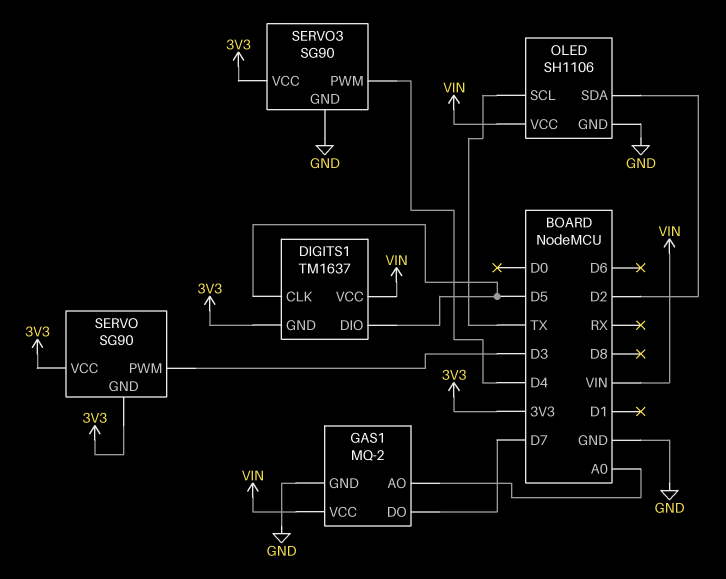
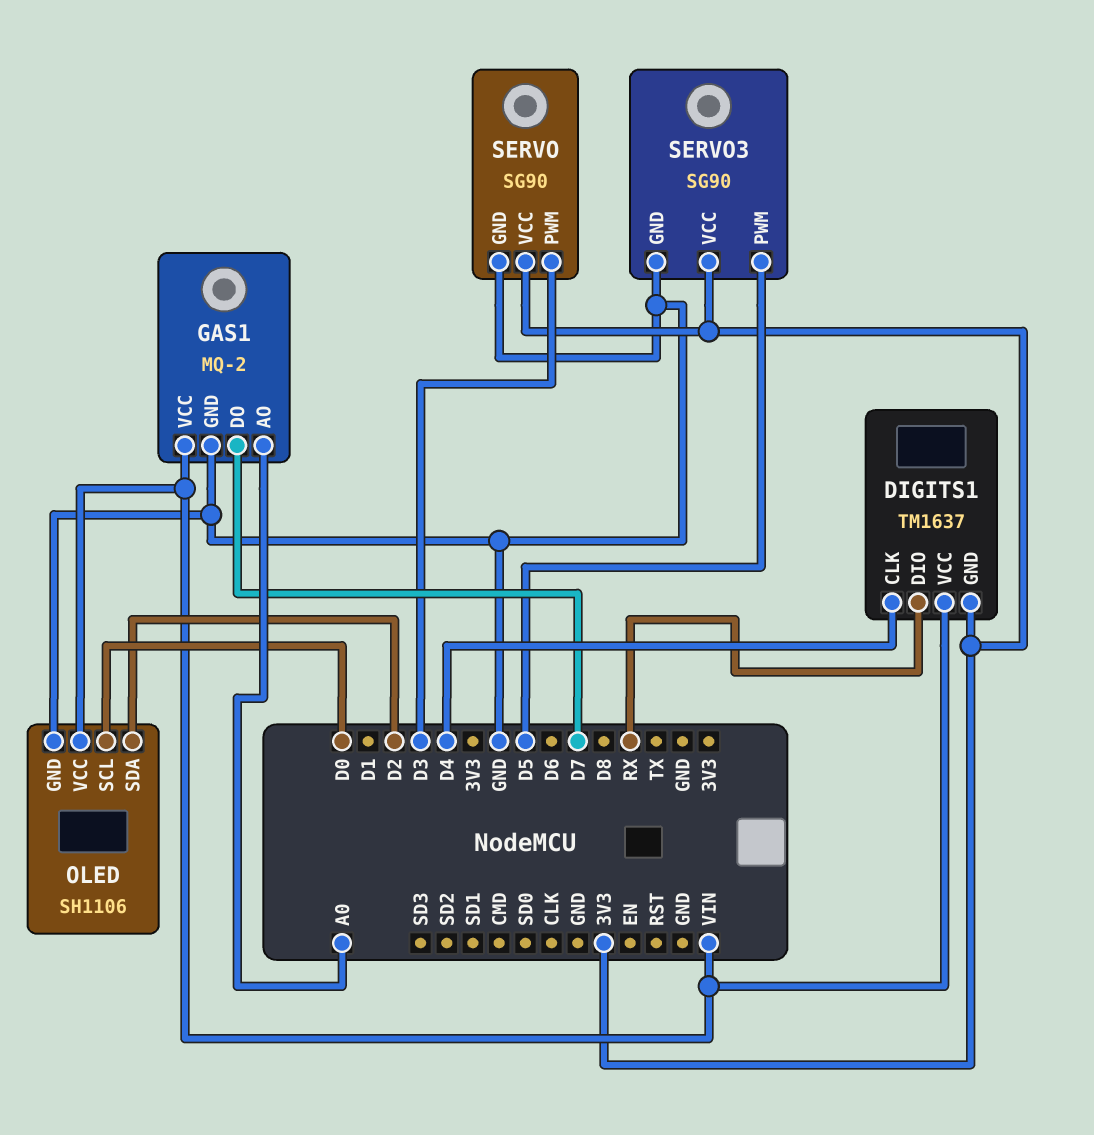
DIGITS1 pin CLK: D5 -> D4
DIGITS1 pin DIO: D5 -> RX
OLED pin SCL: TX -> D0
SERVO pin GND: 3V3 -> GND
SERVO3 pin PWM: D4 -> D5

